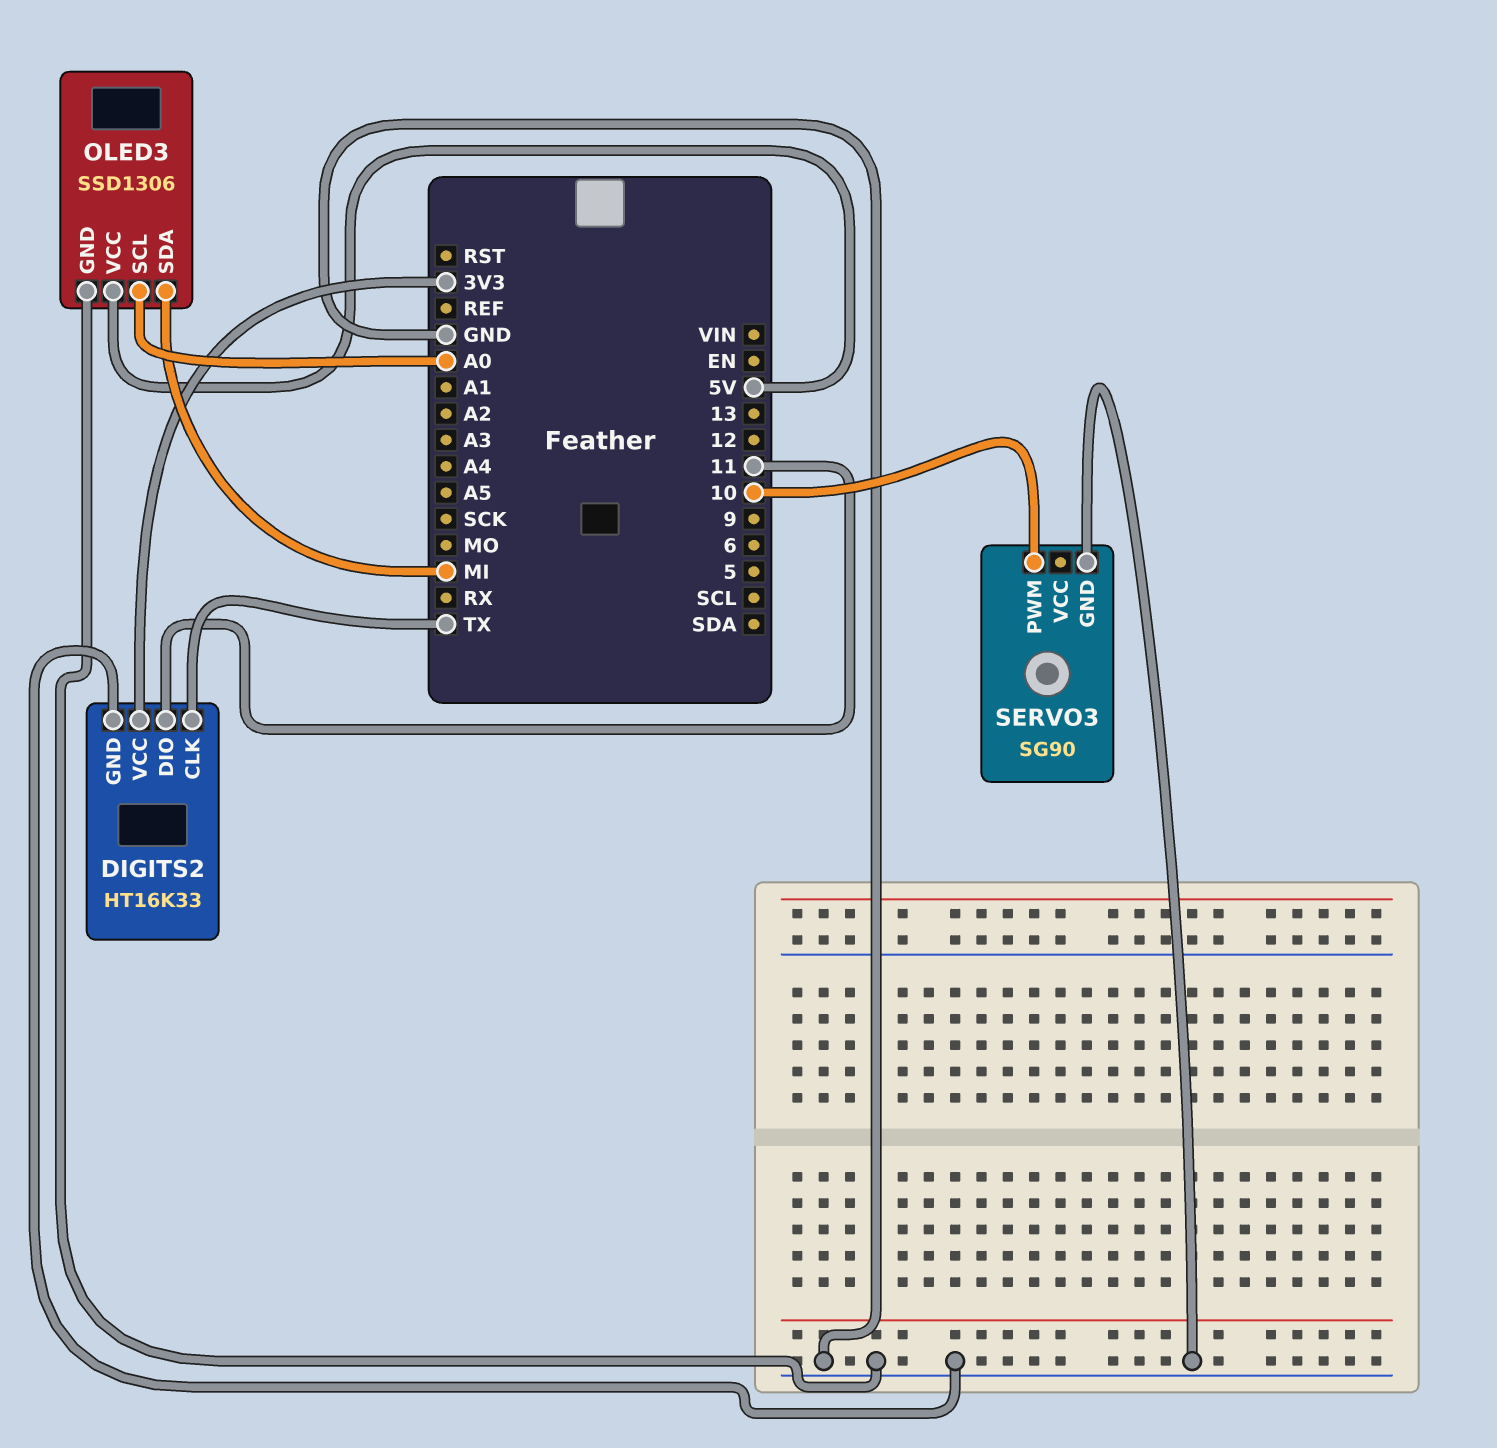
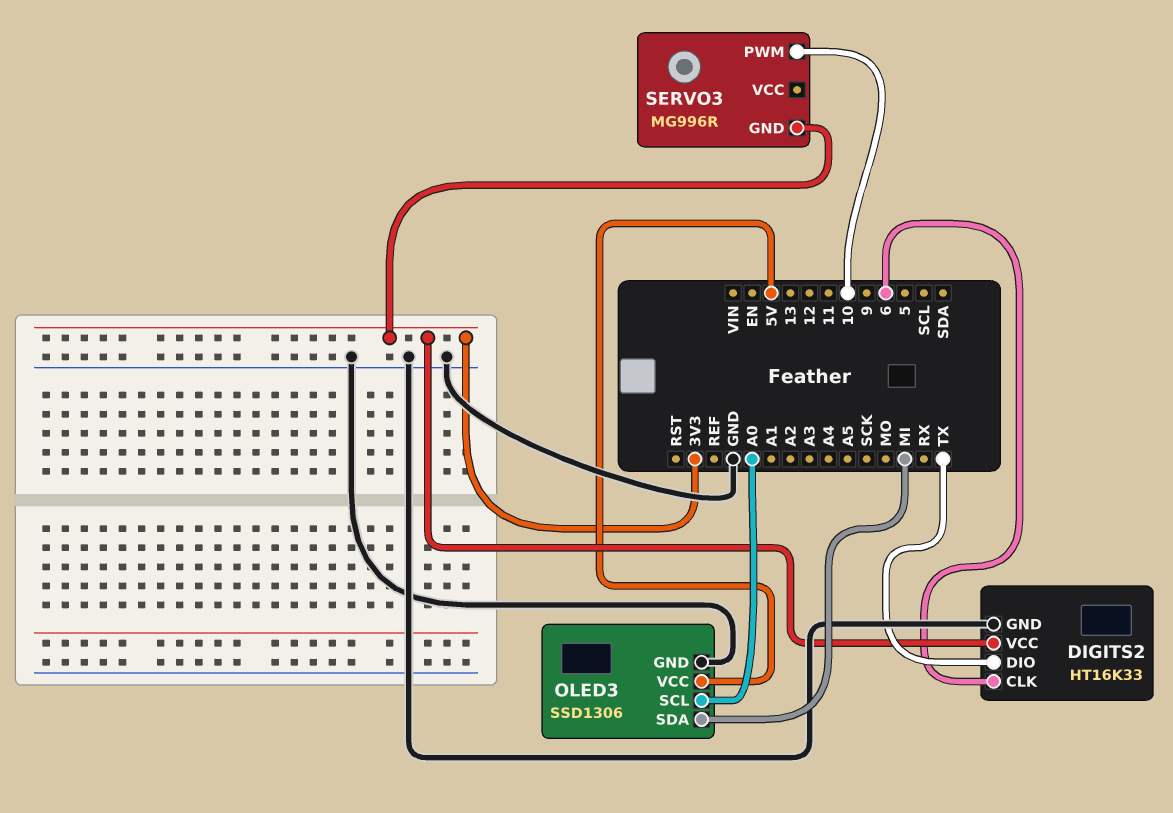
DIGITS2 pin CLK: TX -> 6
DIGITS2 pin DIO: 11 -> TX
SERVO3: SG90 -> MG996R
SERVO3 pin GND: GND -> 3V3

